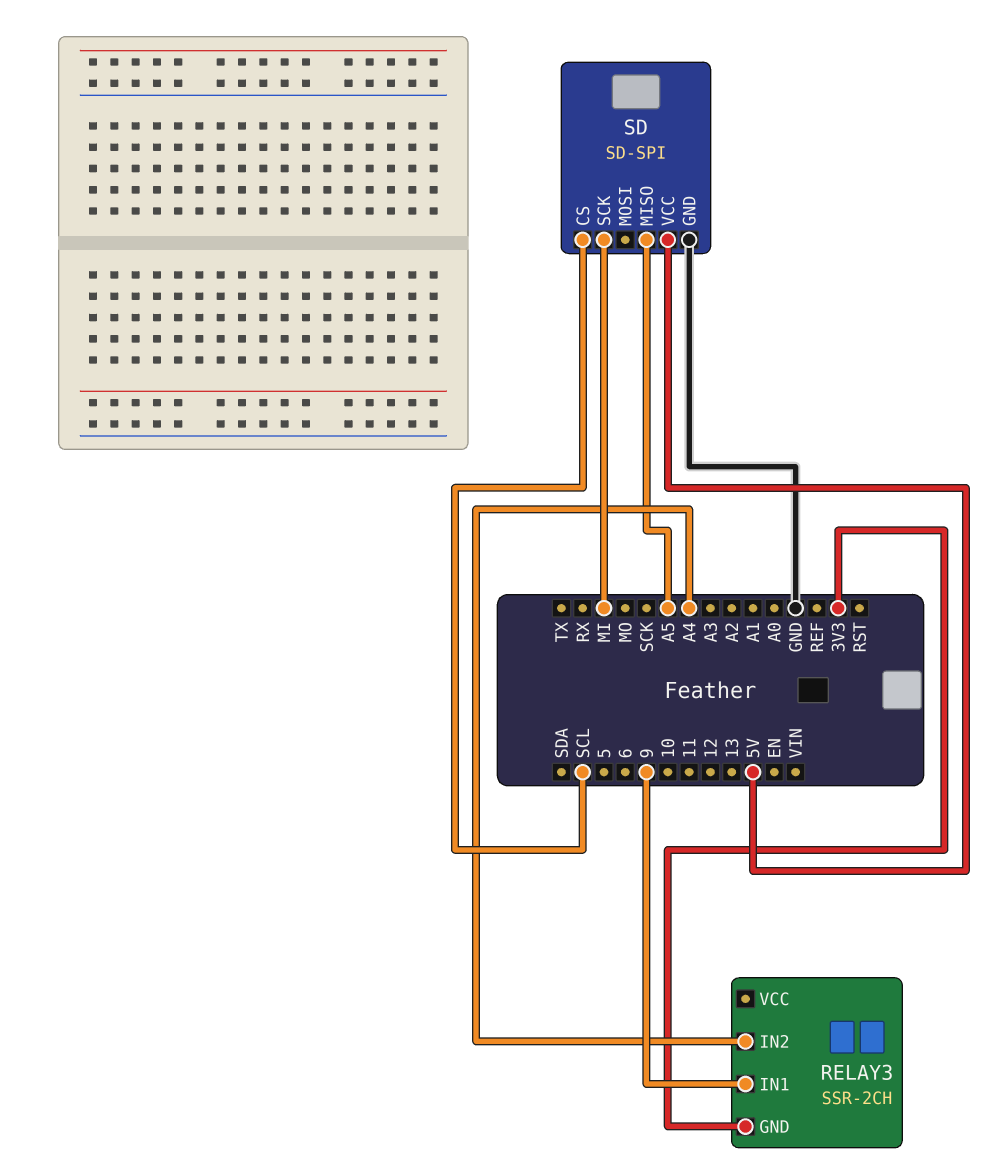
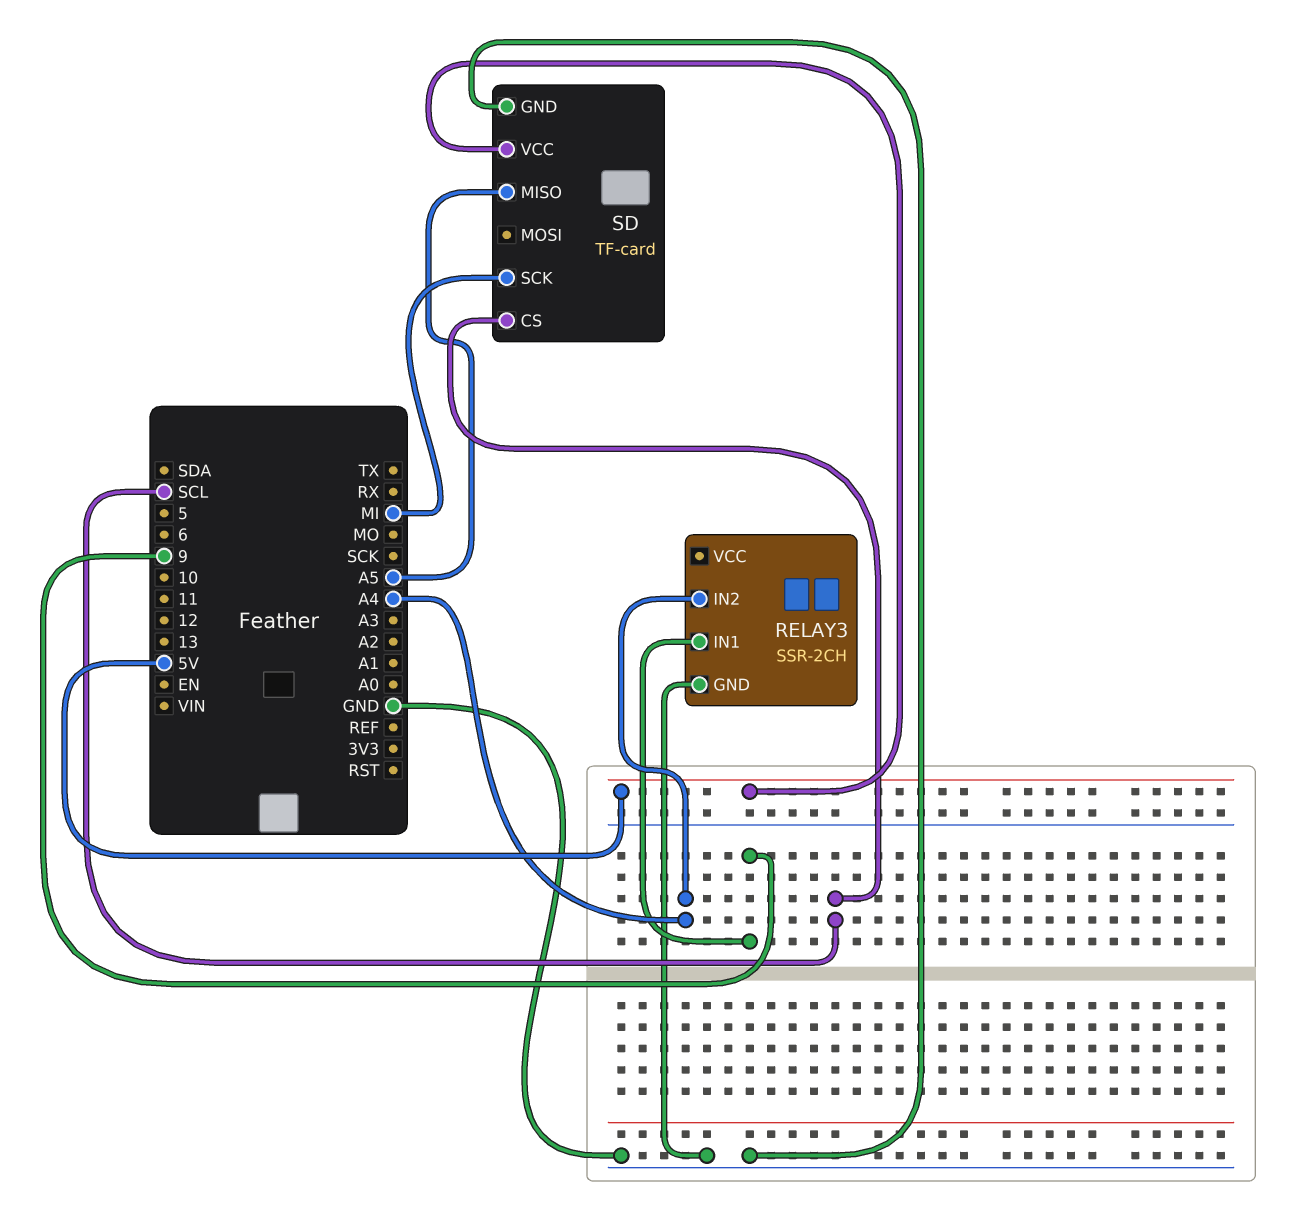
RELAY3 pin GND: 3V3 -> GND
SD: SD-SPI -> TF-card

